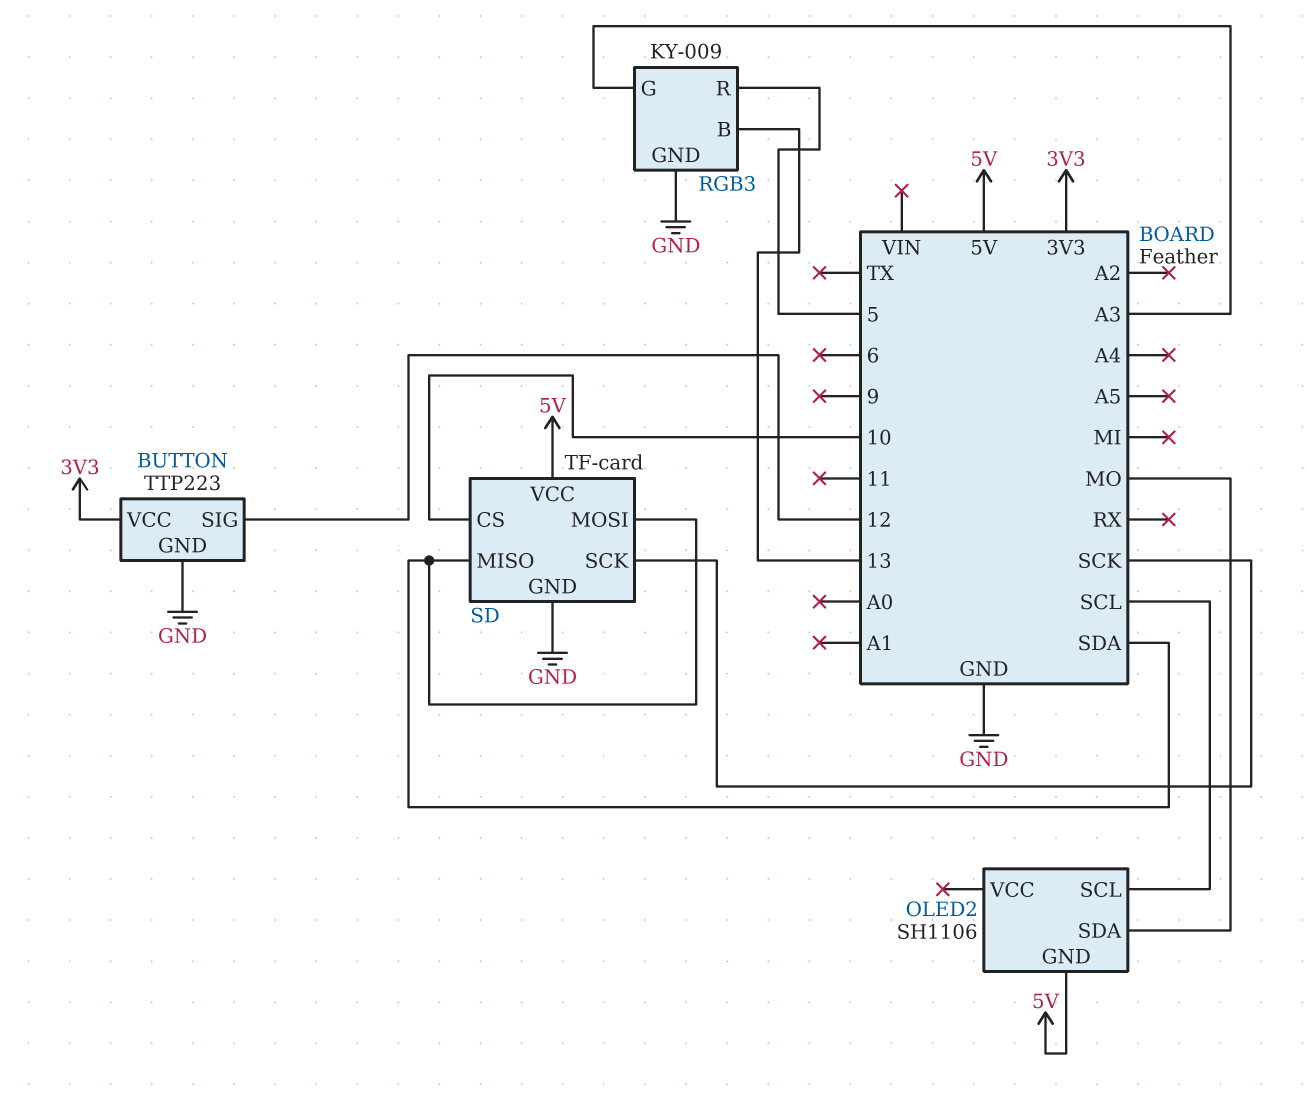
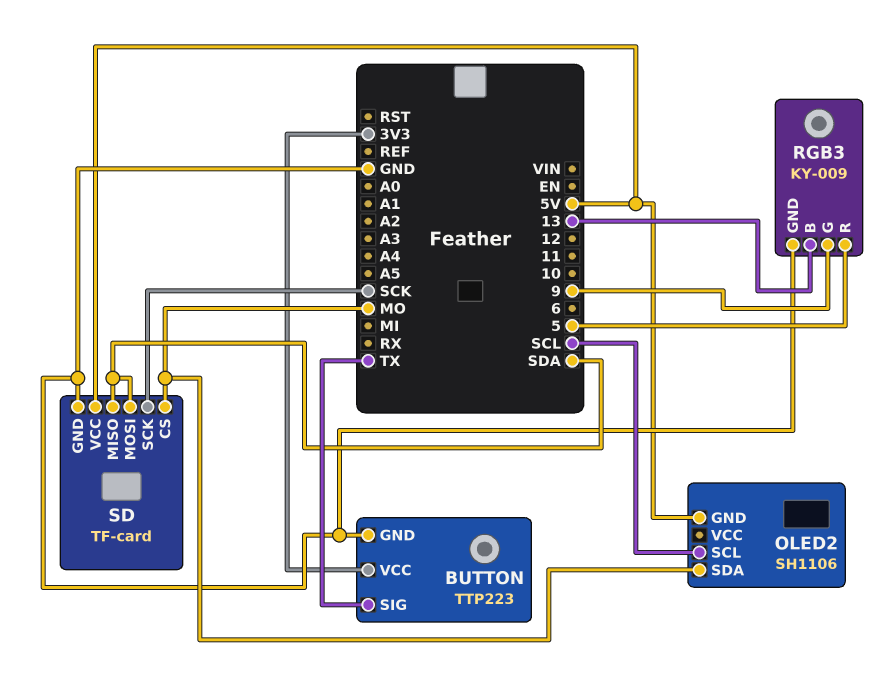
BUTTON pin SIG: 12 -> TX
RGB3 pin G: A3 -> 9
SD pin CS: 10 -> MO

